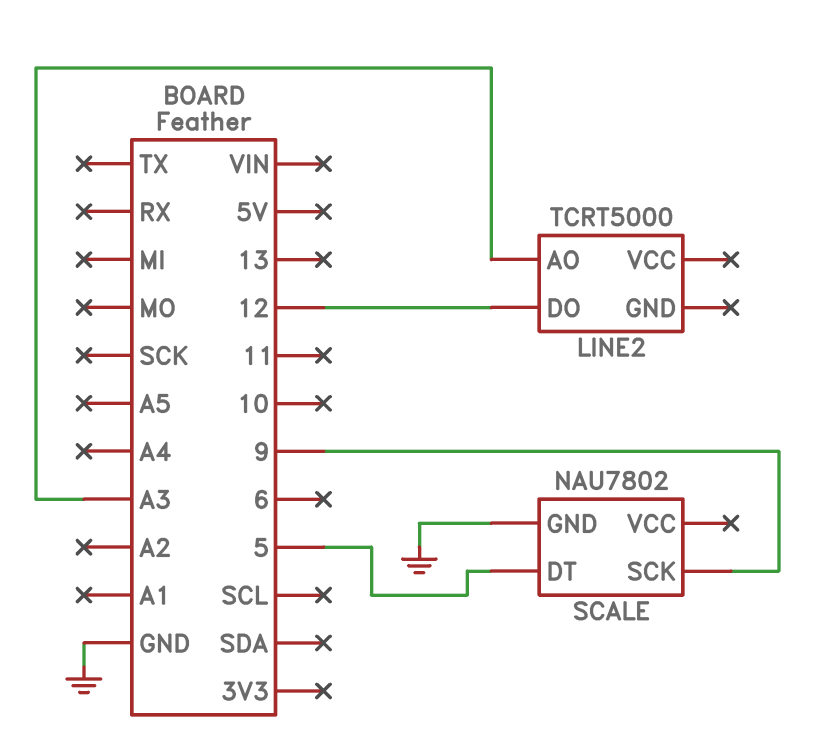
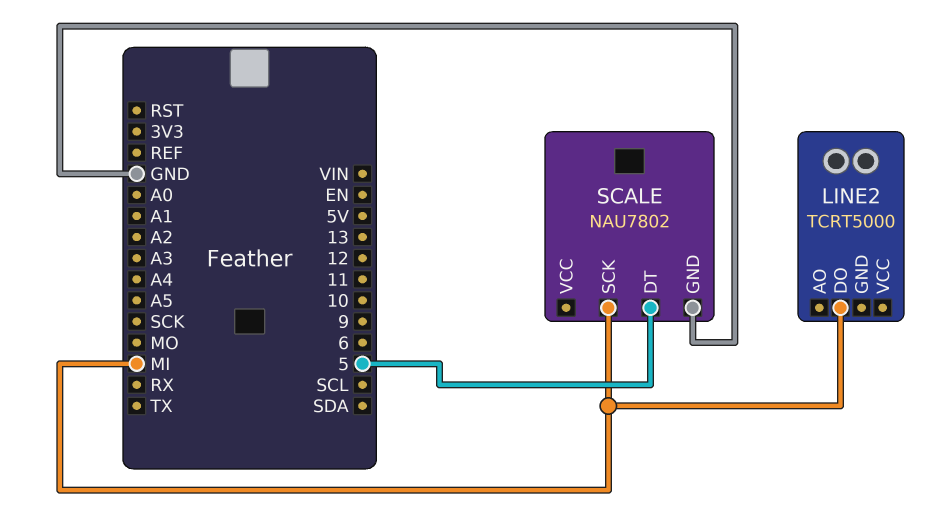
LINE2 pin AO: A3 -> none
LINE2 pin DO: 12 -> MI
SCALE pin SCK: 9 -> MI

